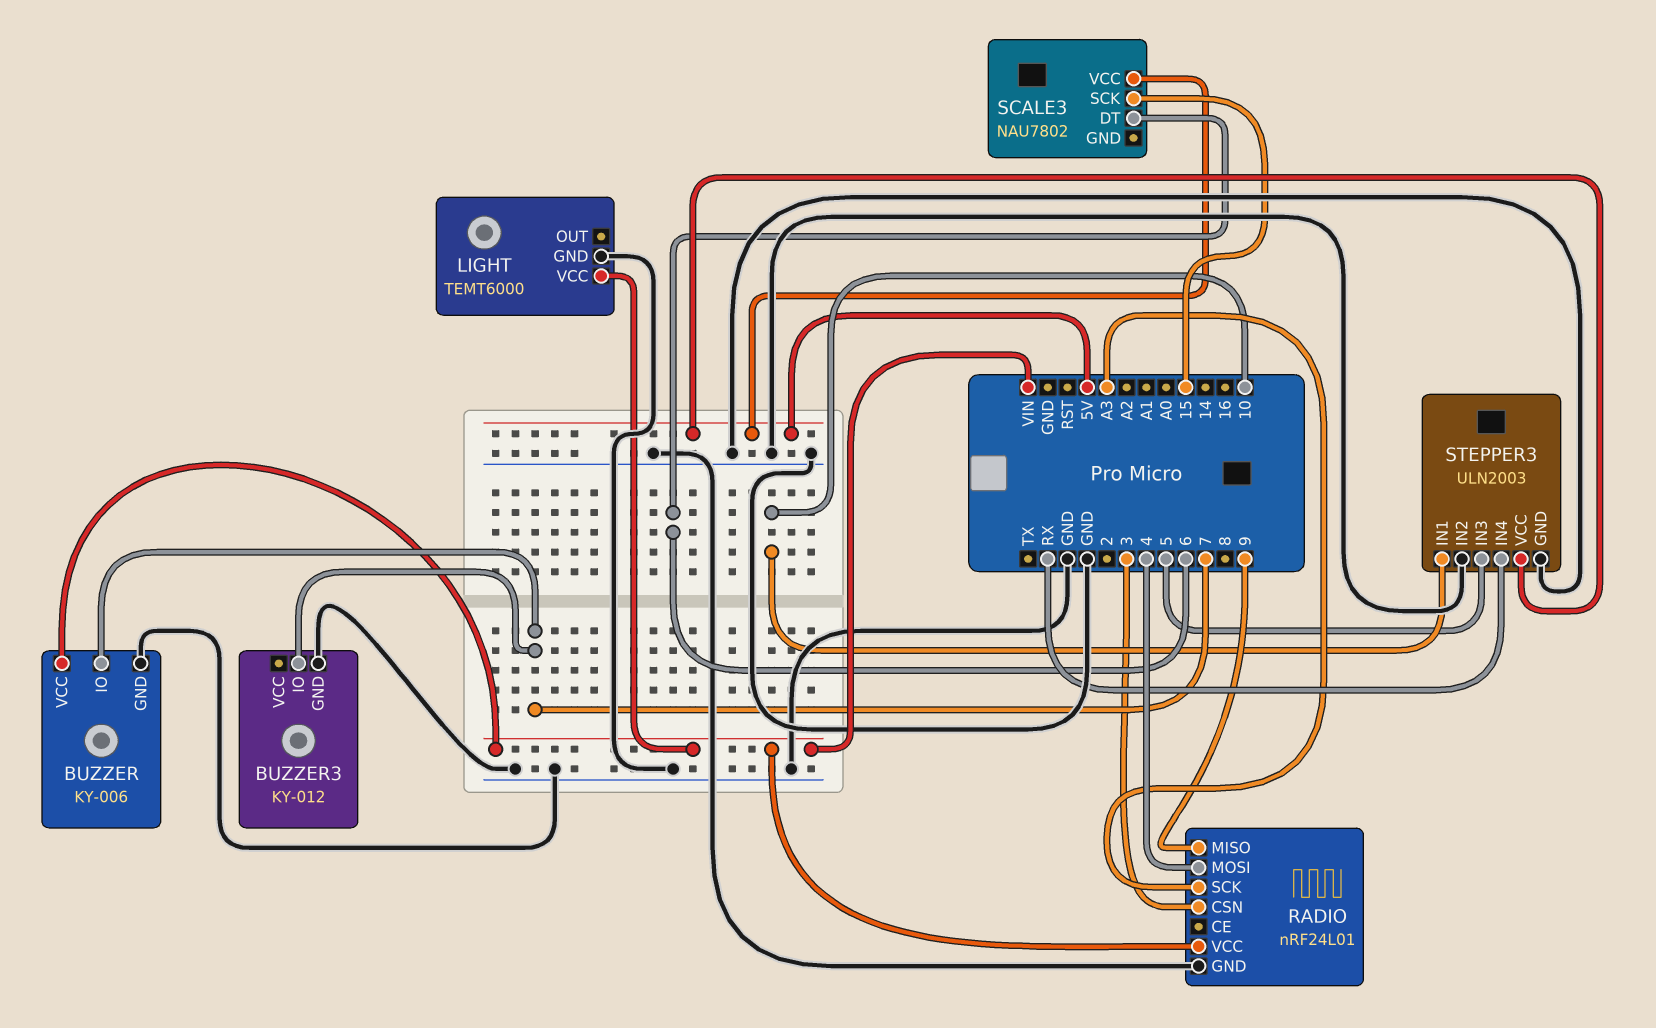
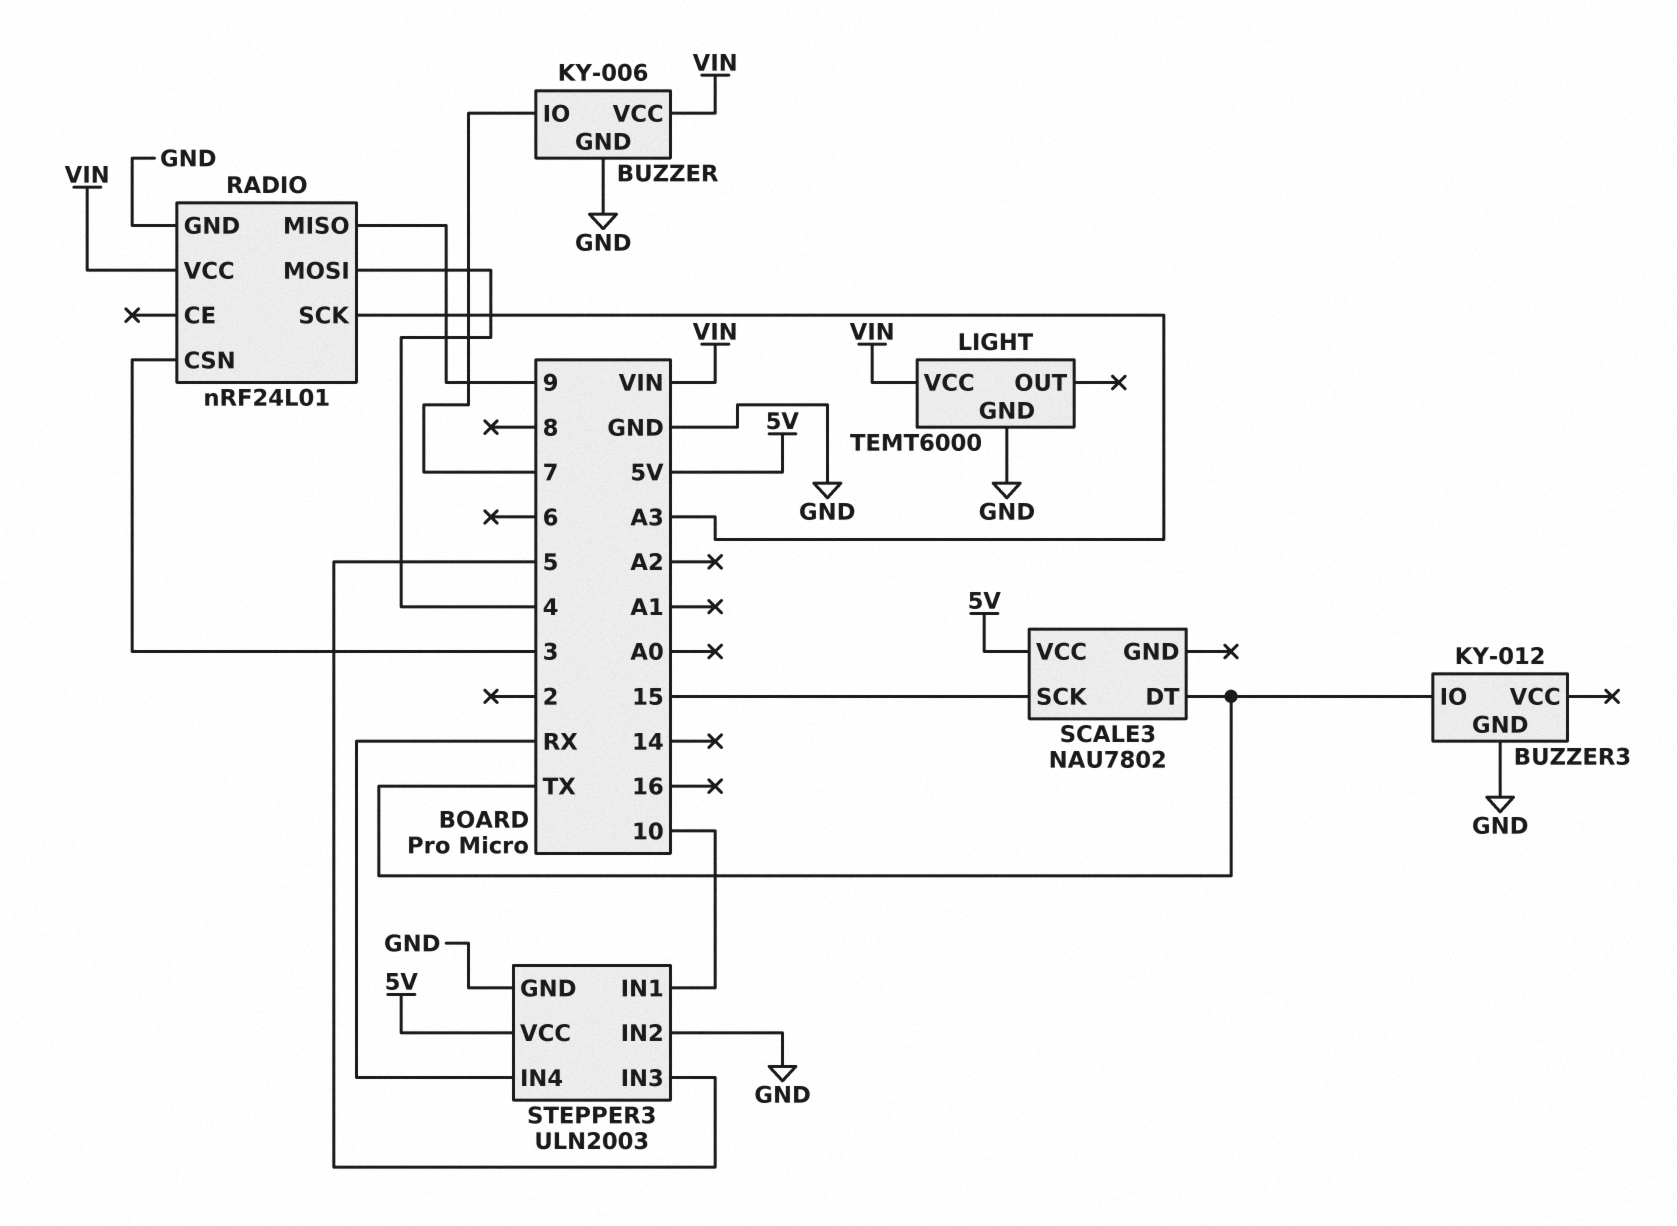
BUZZER3 pin IO: 7 -> TX
SCALE3 pin DT: 6 -> TX

